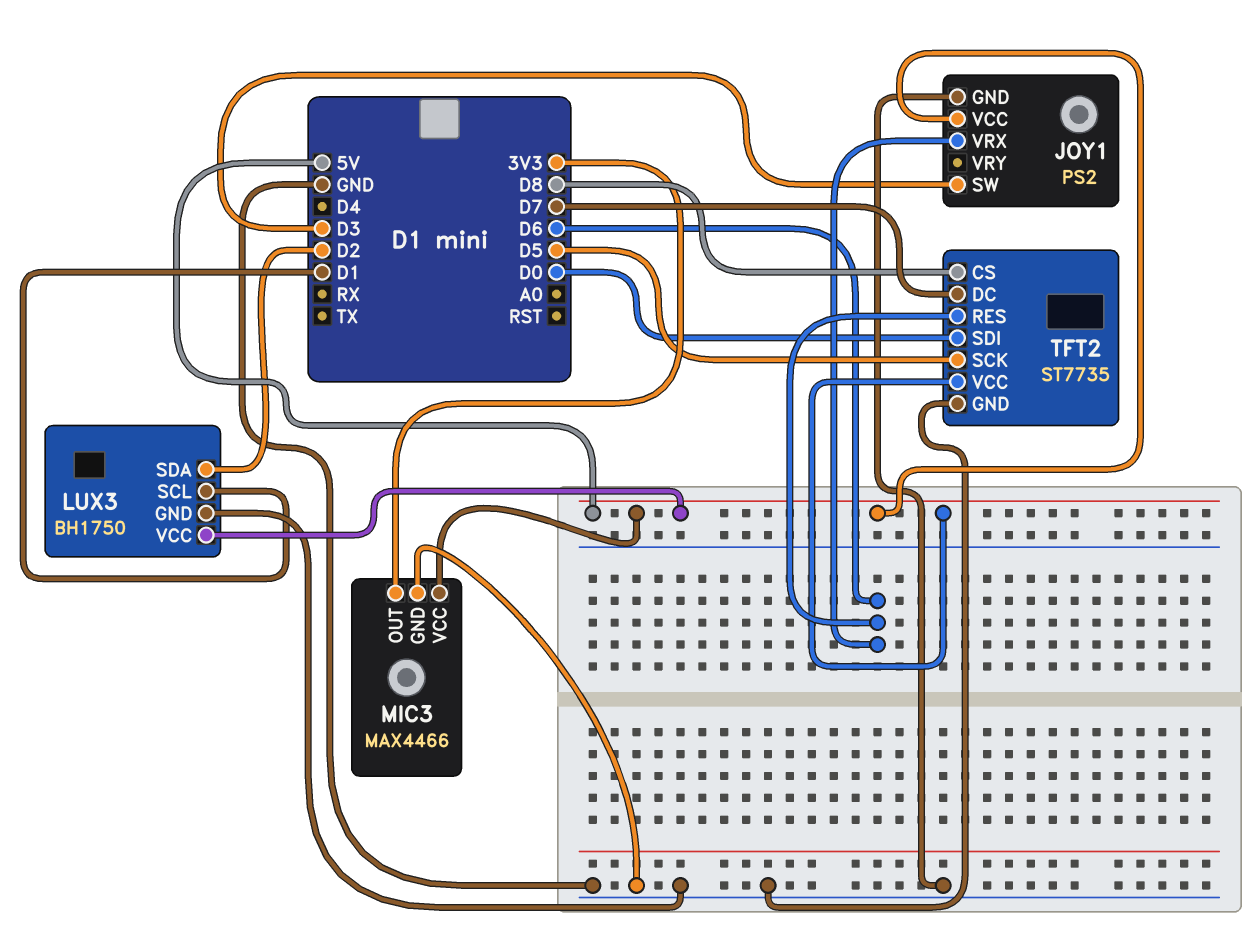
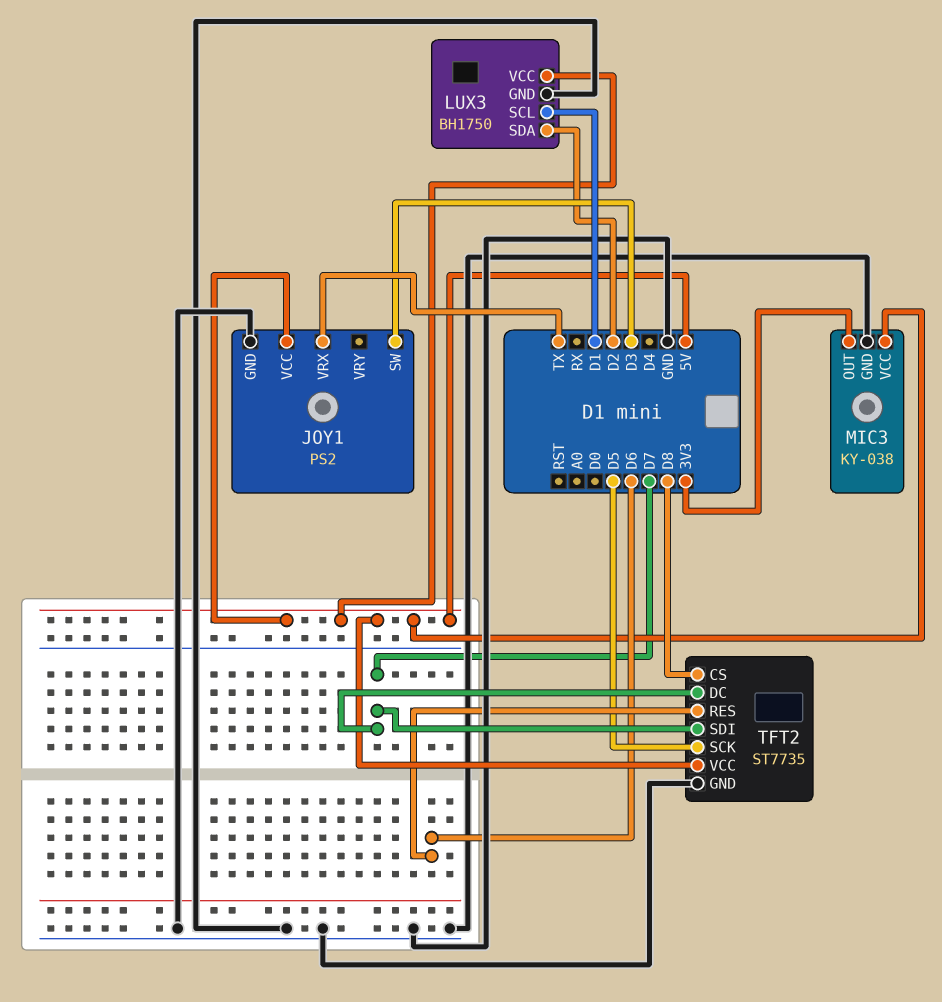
JOY1 pin VRX: D6 -> TX
MIC3: MAX4466 -> KY-038
TFT2 pin SDI: D0 -> D7

